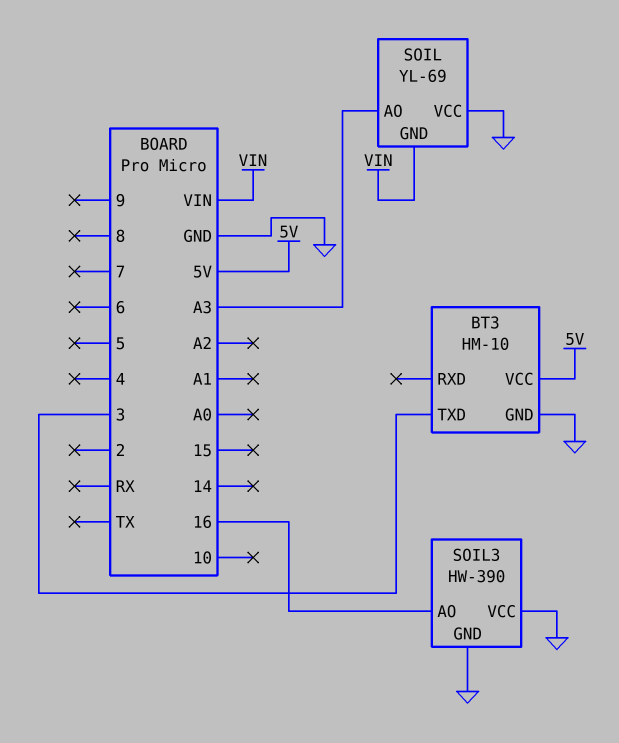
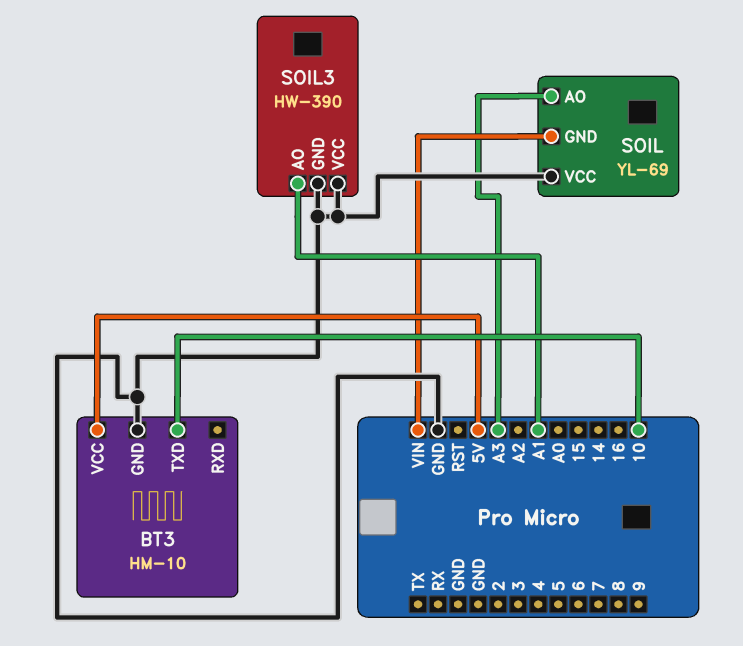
BT3 pin TXD: 3 -> 10
SOIL3 pin AO: 16 -> A1

